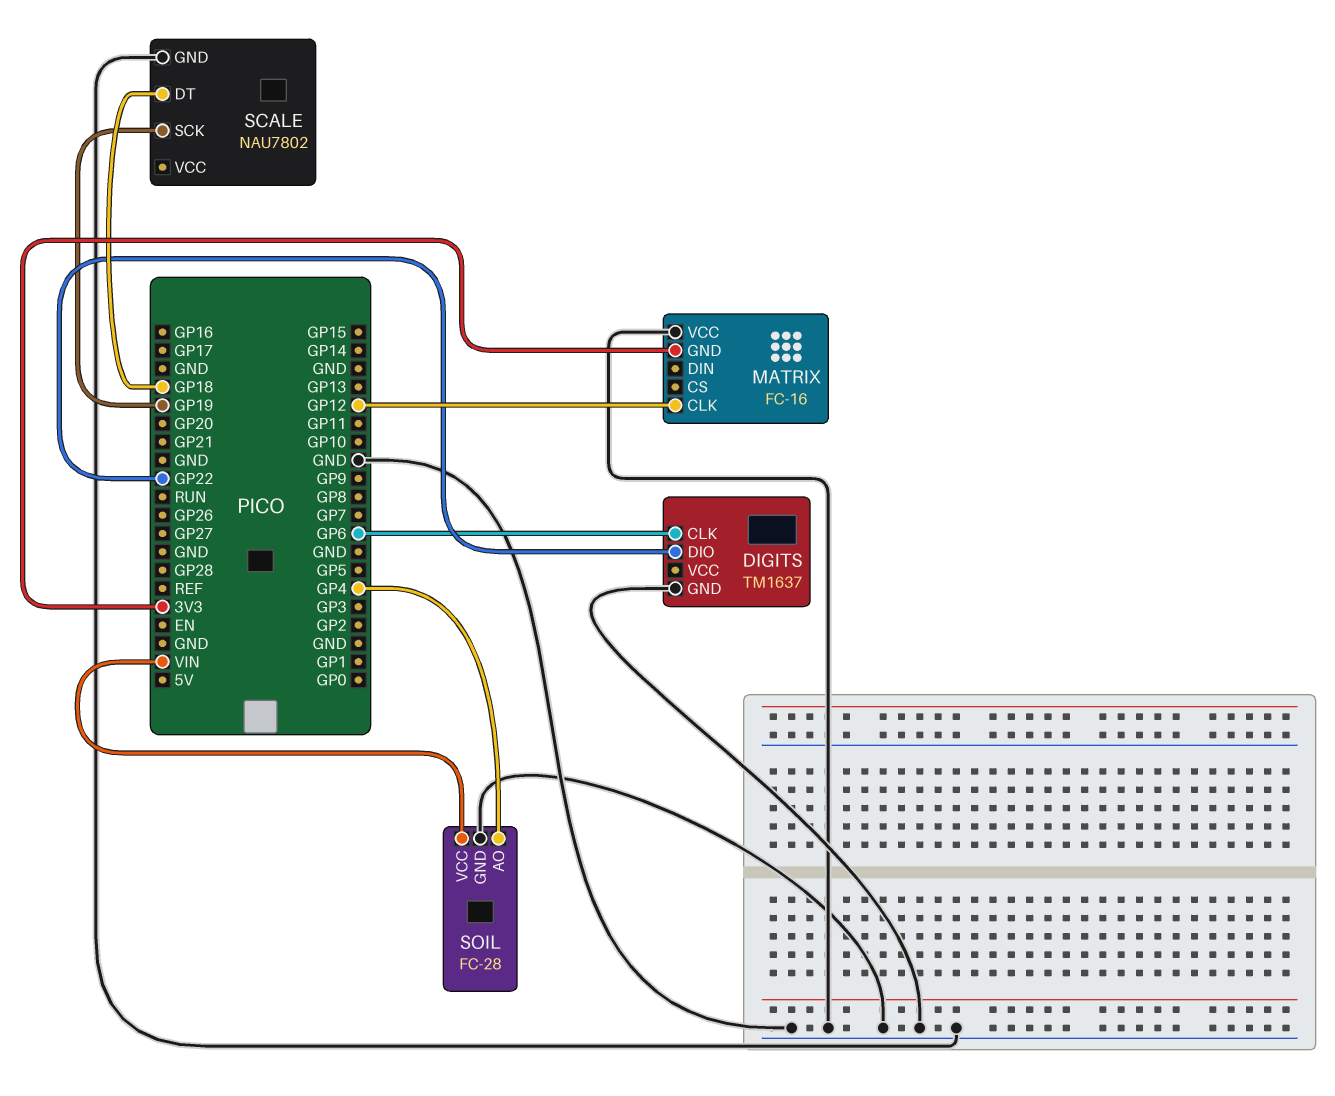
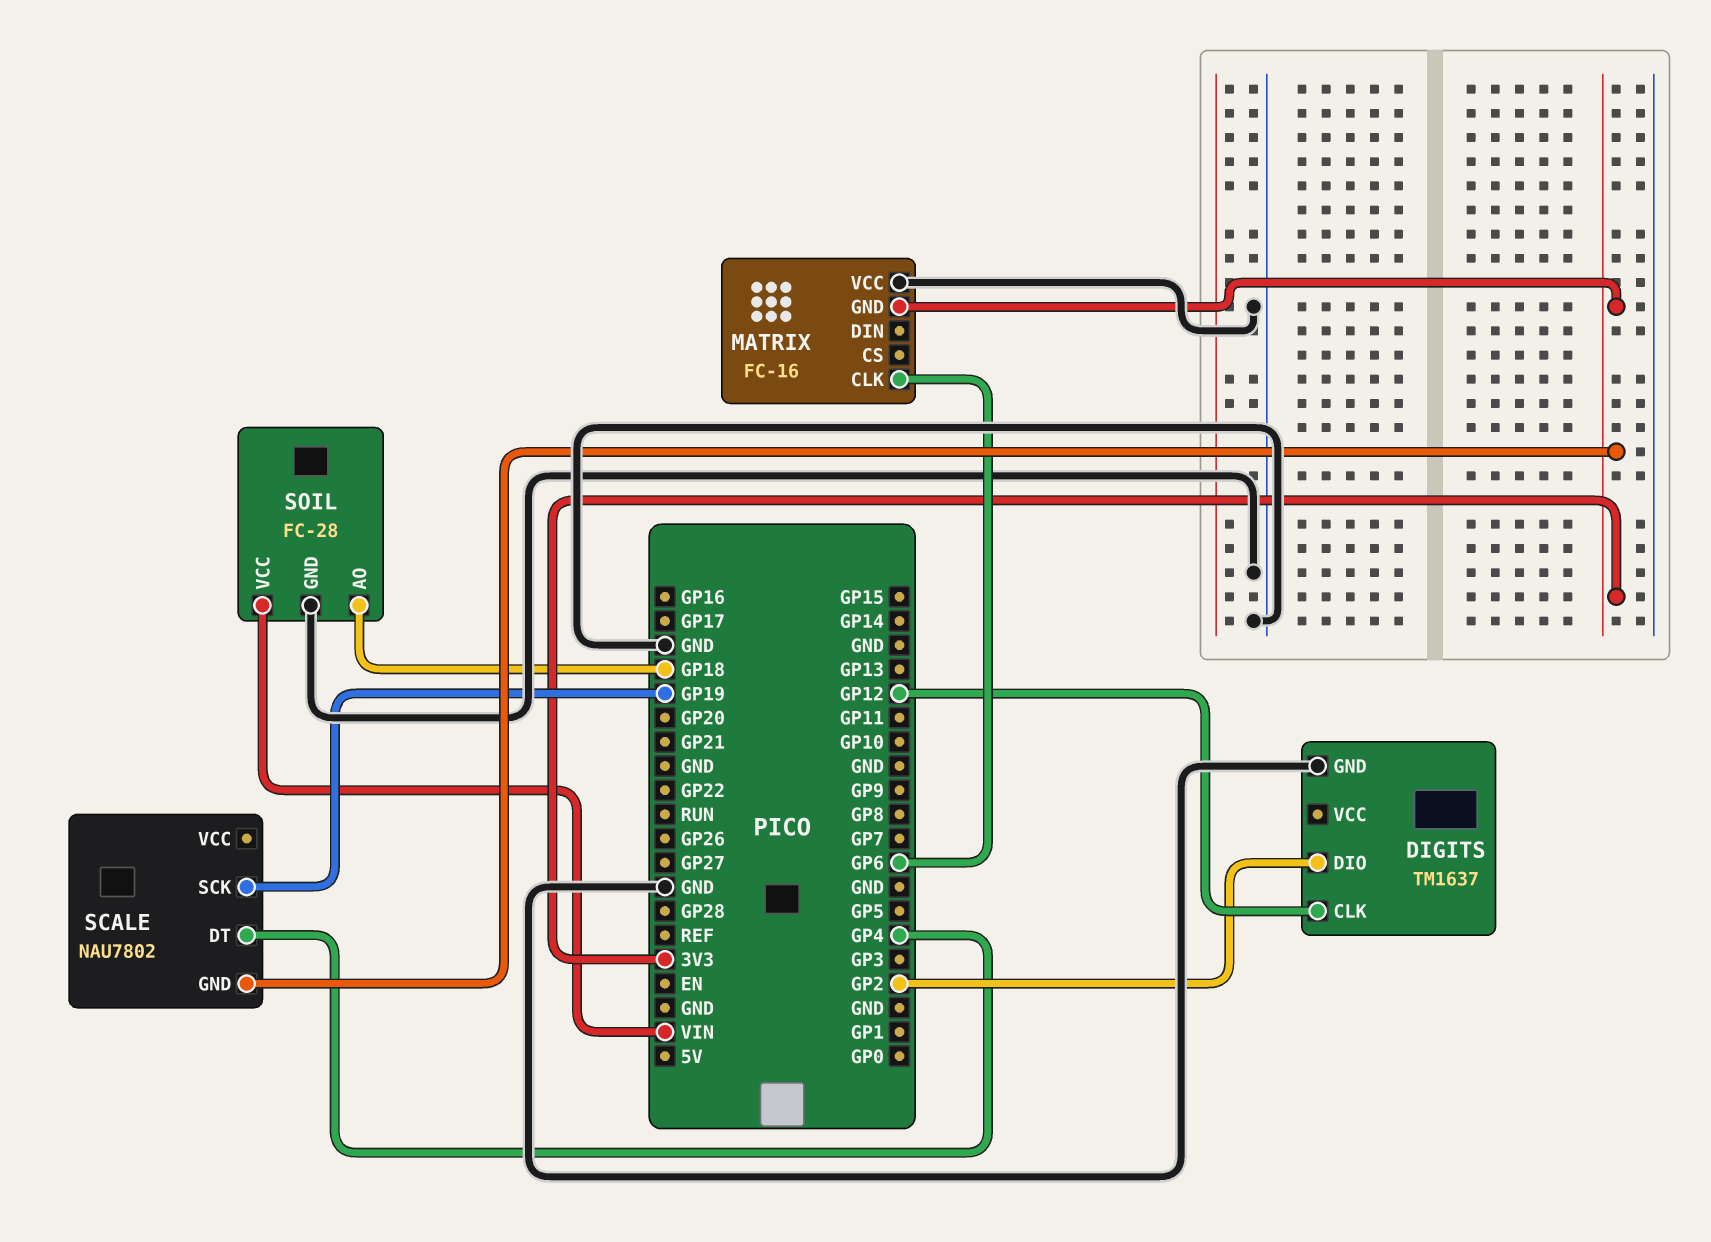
DIGITS pin CLK: GP6 -> GP12
DIGITS pin DIO: GP22 -> GP2
MATRIX pin CLK: GP12 -> GP6
SCALE pin DT: GP18 -> GP4
SCALE pin GND: GND -> 3V3
SOIL pin AO: GP4 -> GP18

